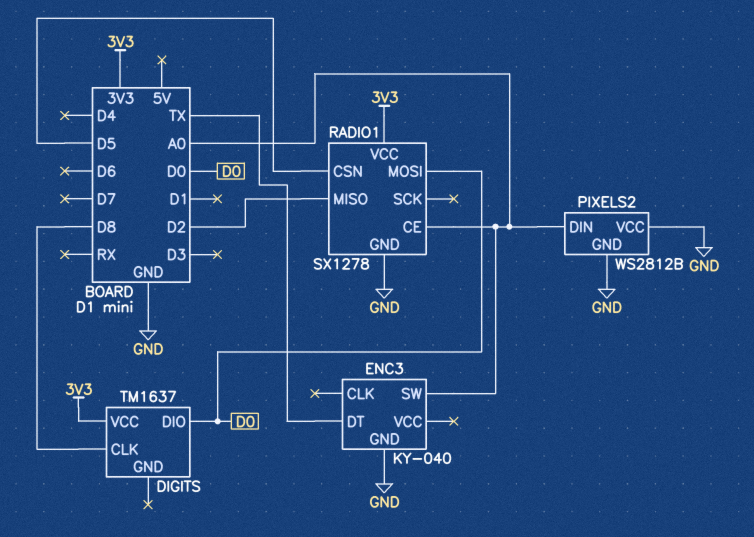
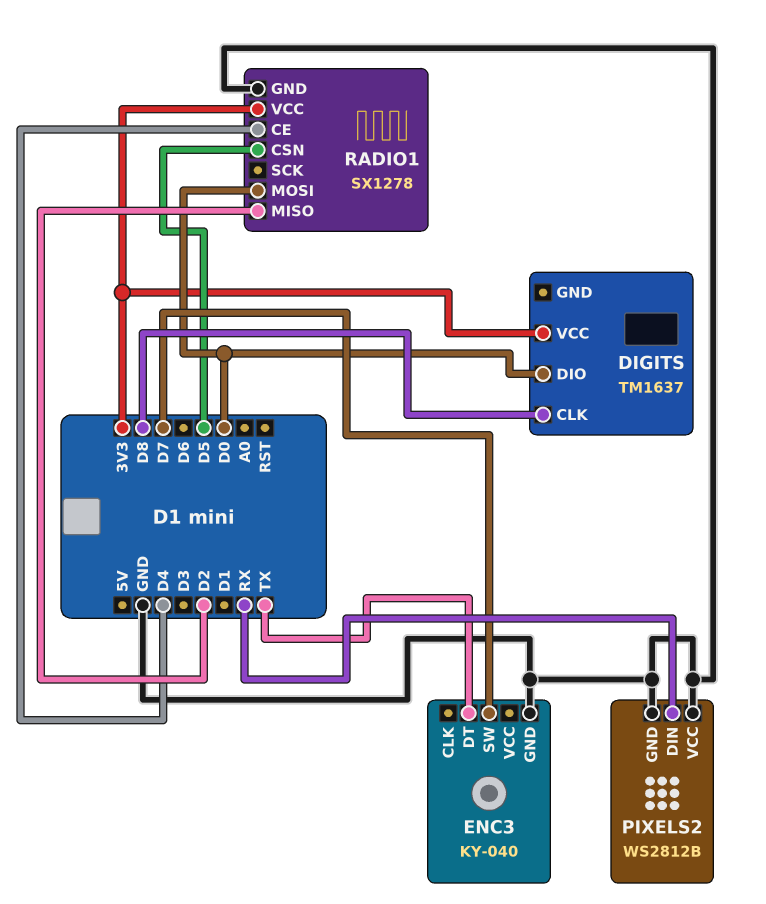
ENC3 pin SW: A0 -> D7
PIXELS2 pin DIN: A0 -> RX
RADIO1 pin CE: A0 -> D4

